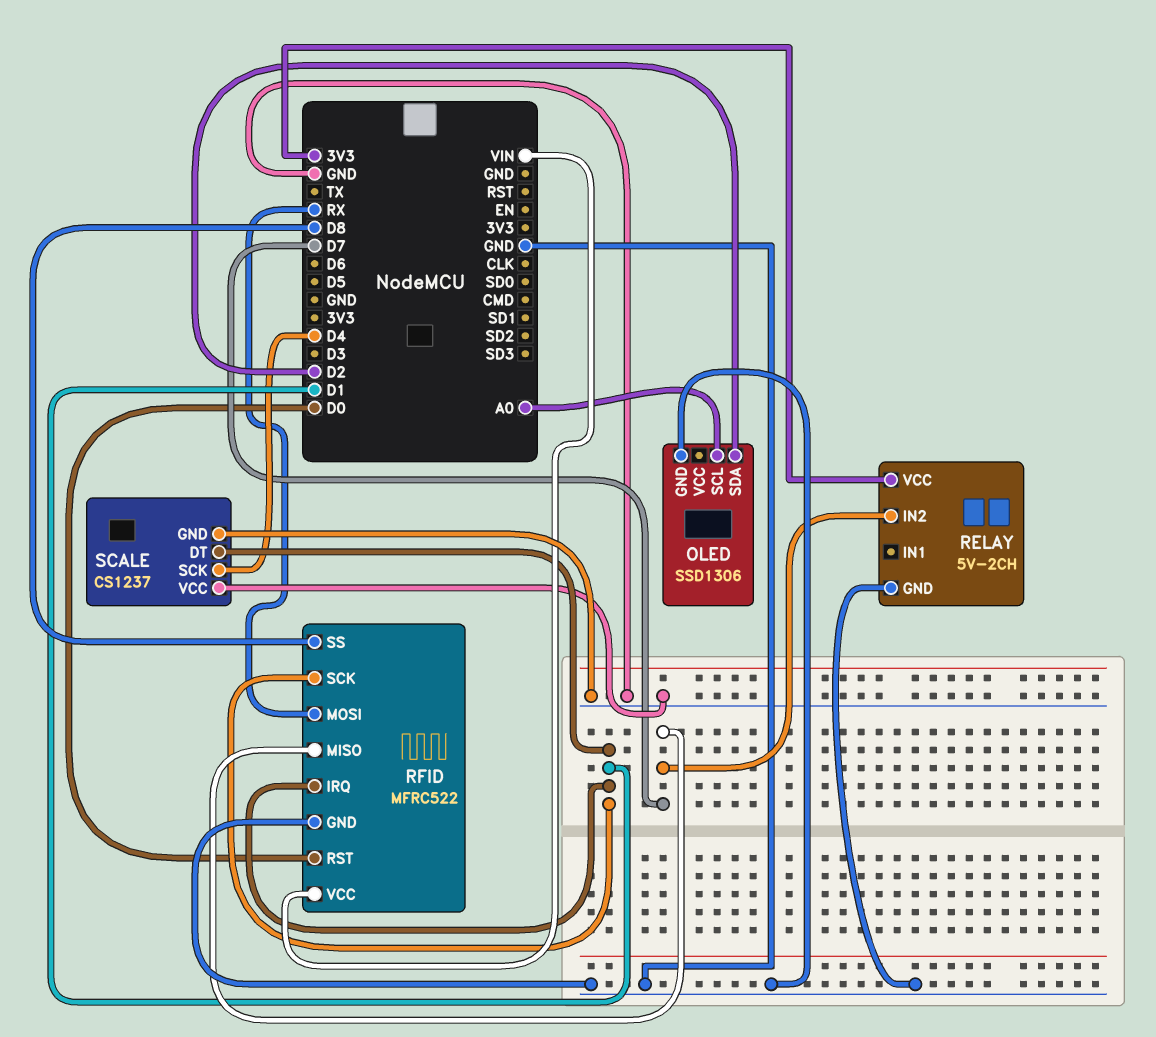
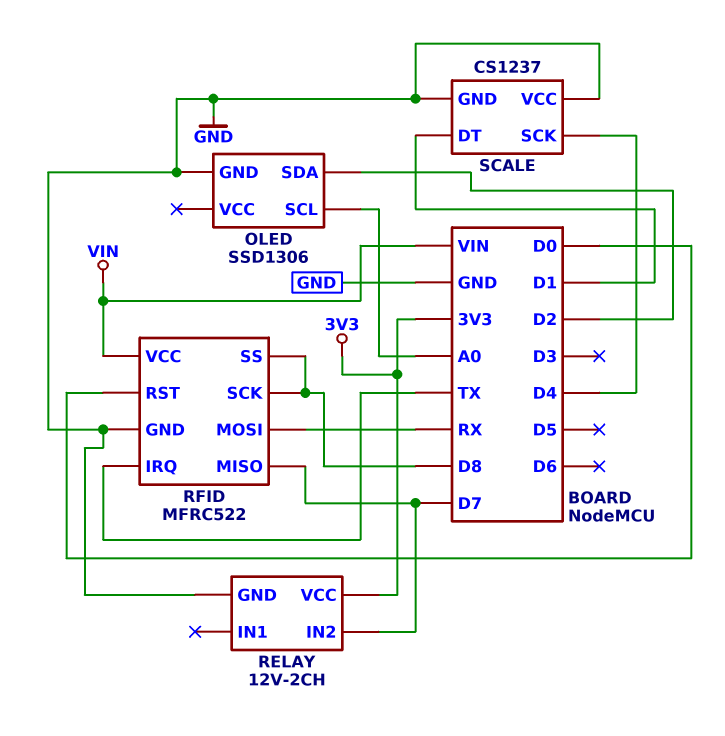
RELAY: 5V-2CH -> 12V-2CH
RFID pin IRQ: D1 -> TX
RFID pin SCK: D1 -> D8

